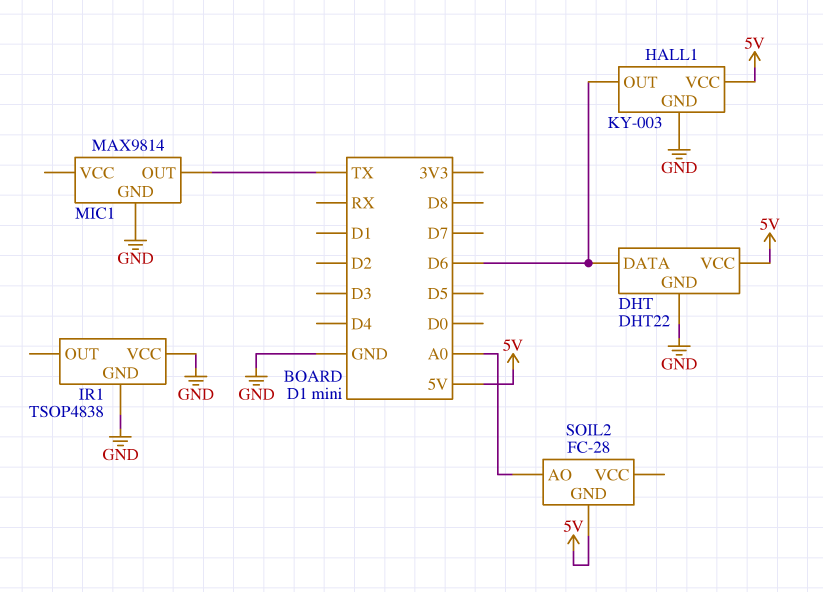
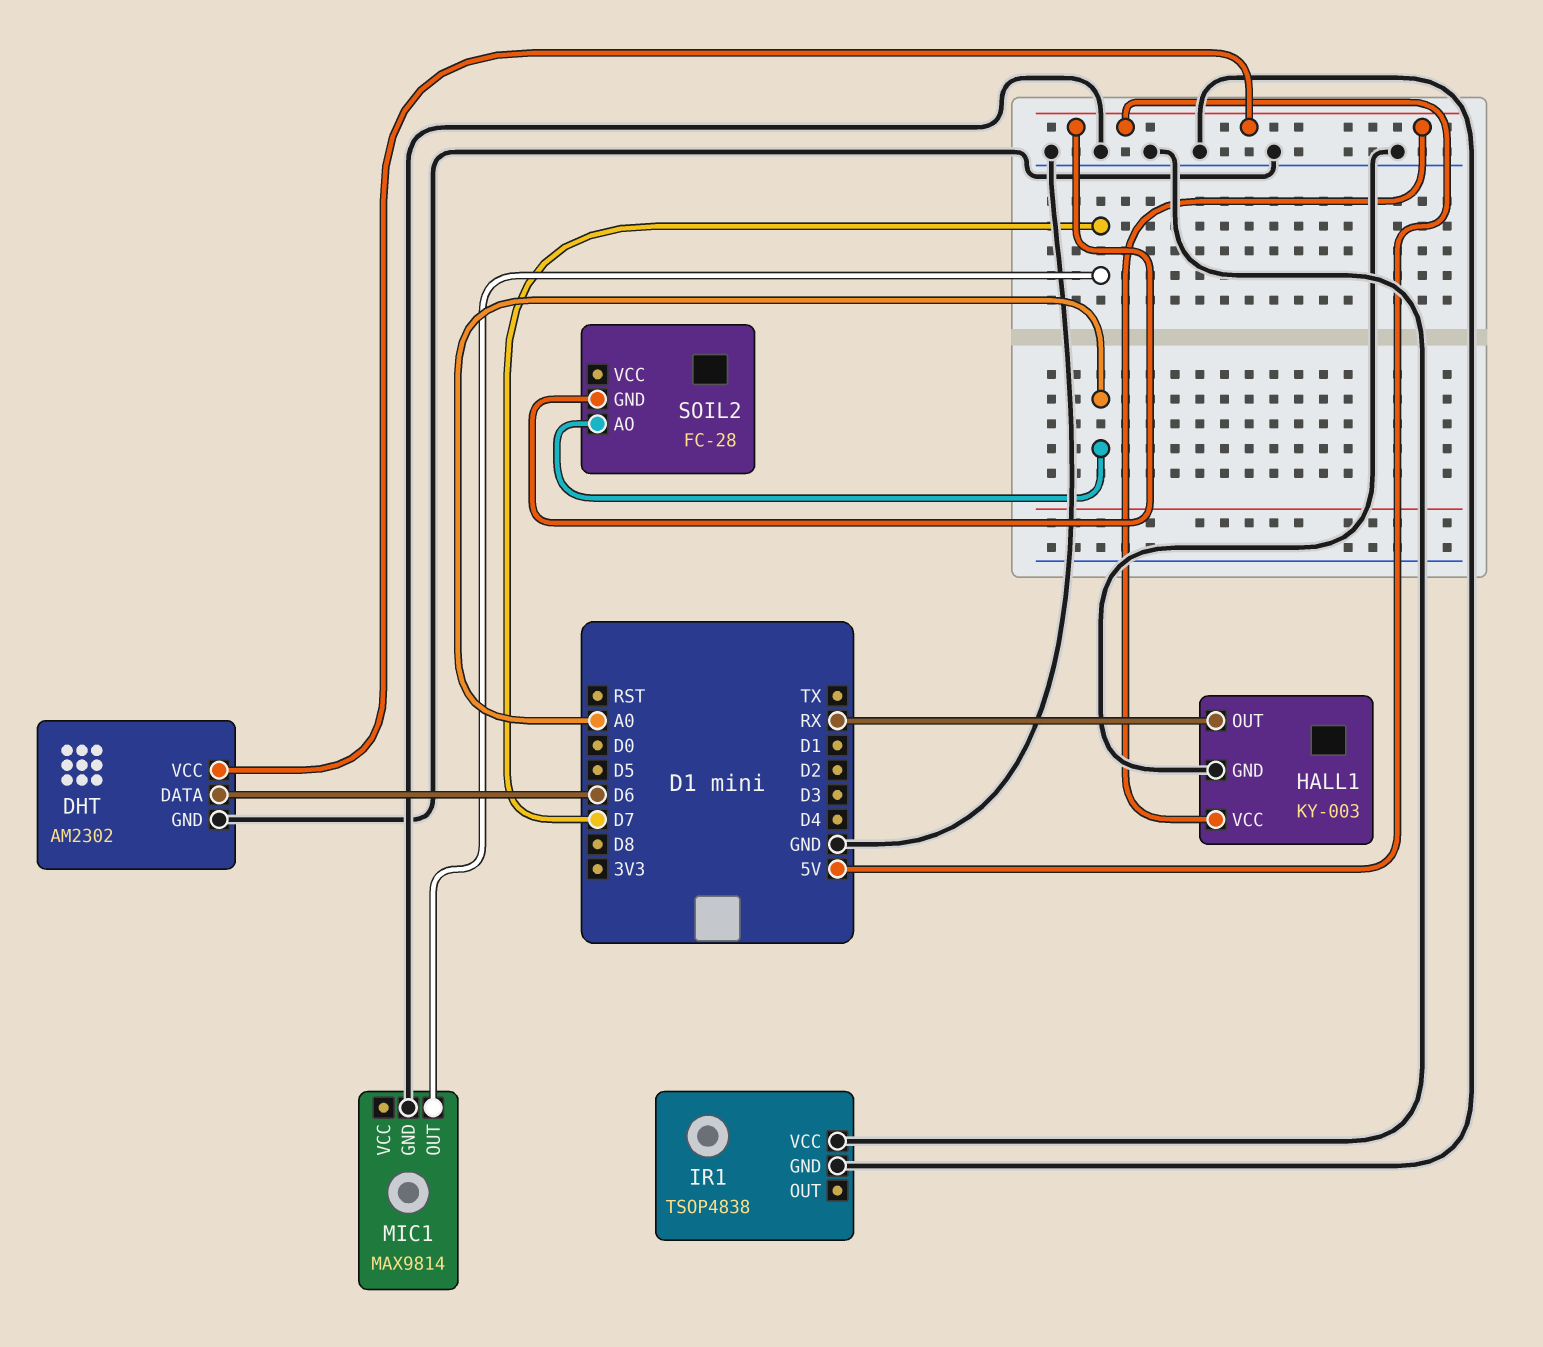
DHT: DHT22 -> AM2302
HALL1 pin OUT: D6 -> RX
MIC1 pin OUT: TX -> D7

